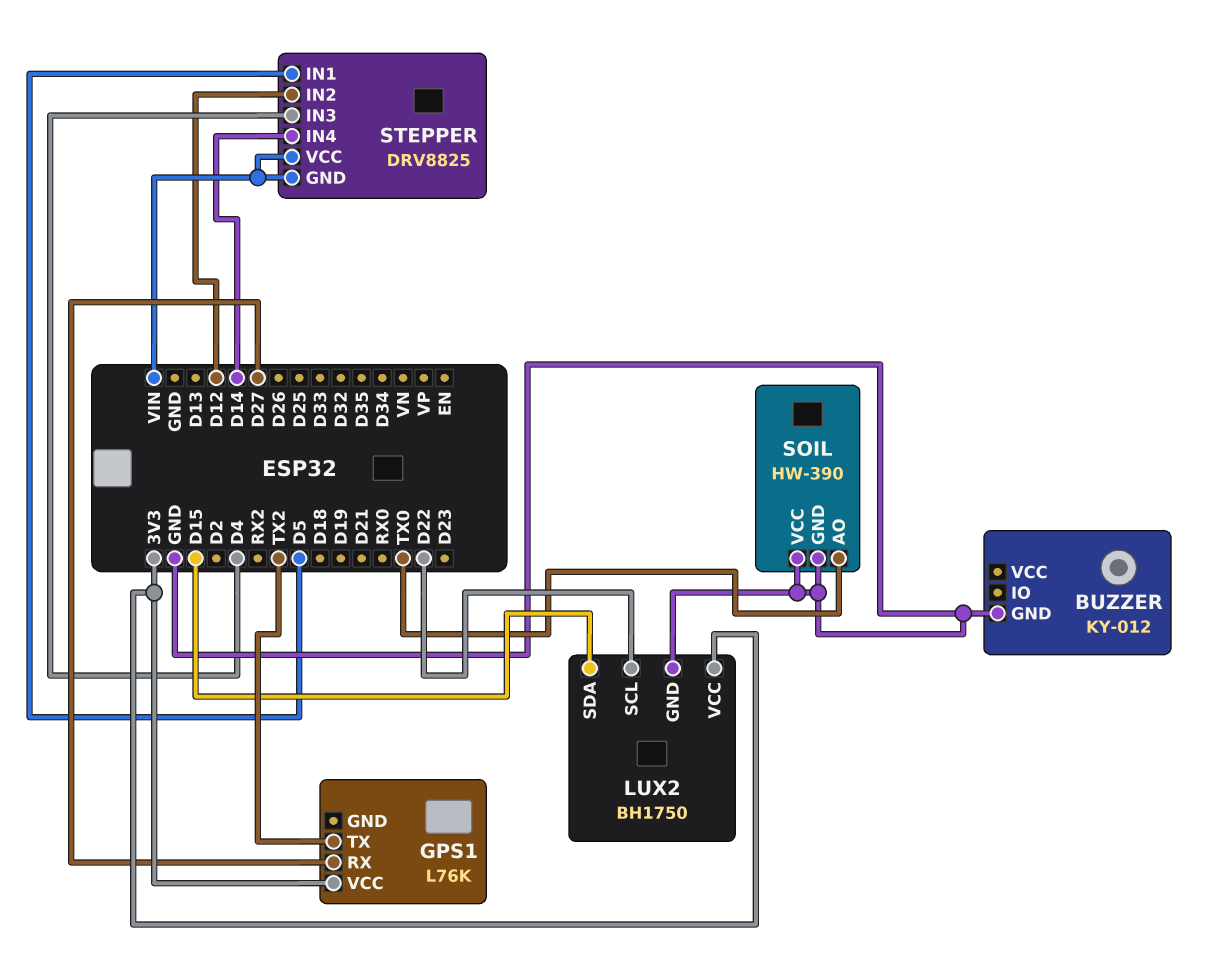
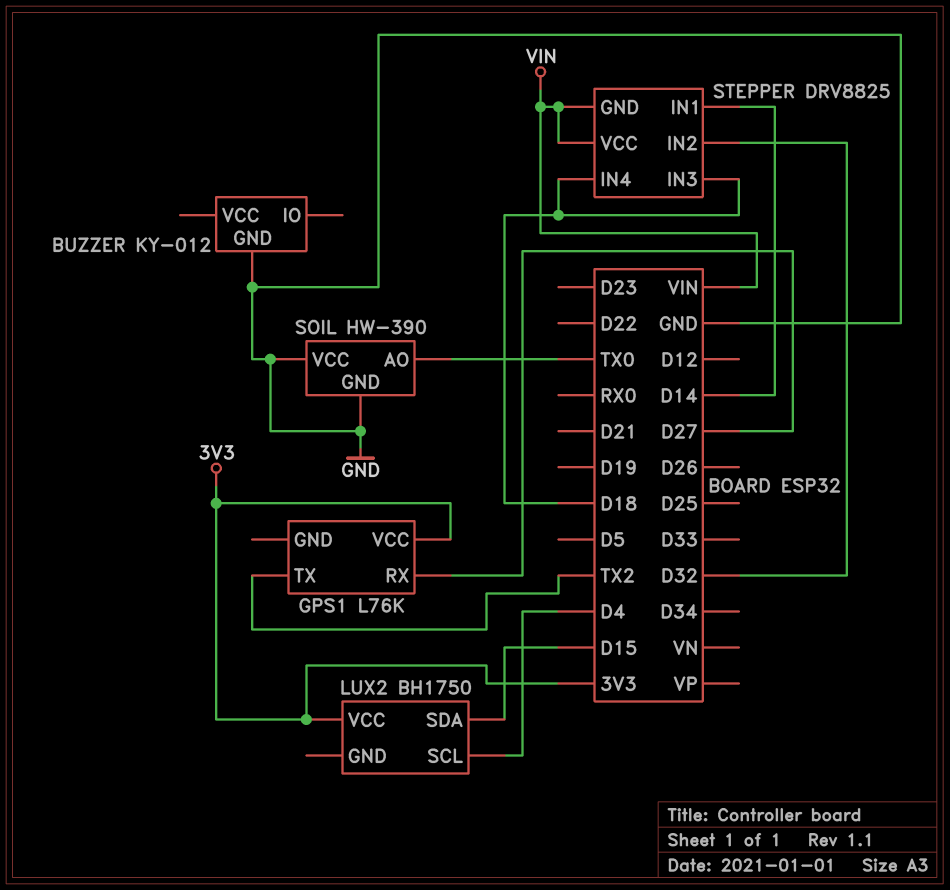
LUX2 pin GND: GND -> none
LUX2 pin SCL: D22 -> D4
STEPPER pin IN1: D5 -> D14
STEPPER pin IN2: D12 -> D32
STEPPER pin IN3: D4 -> D18
STEPPER pin IN4: D14 -> D18

